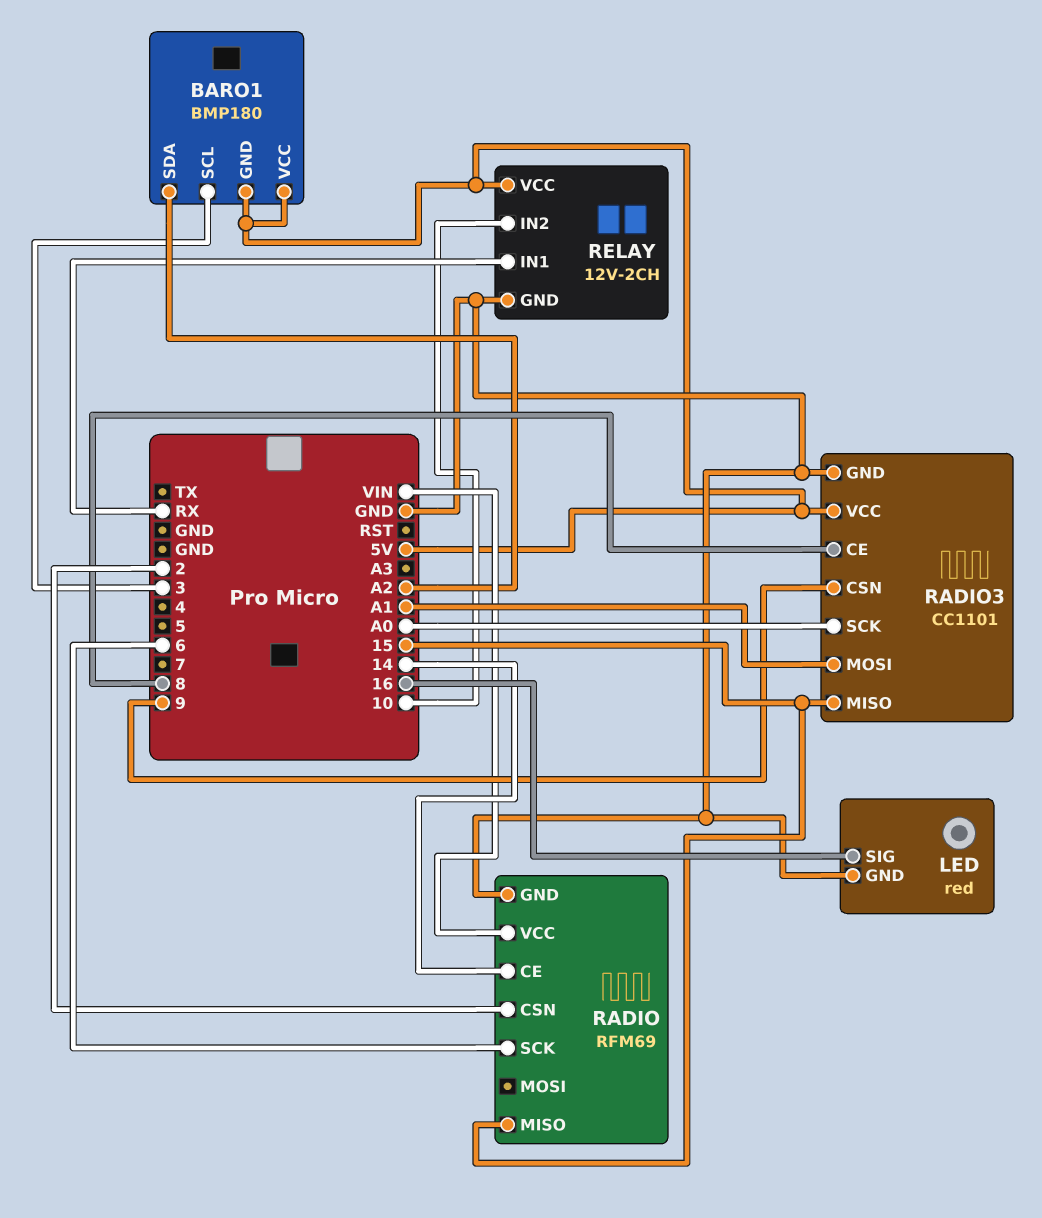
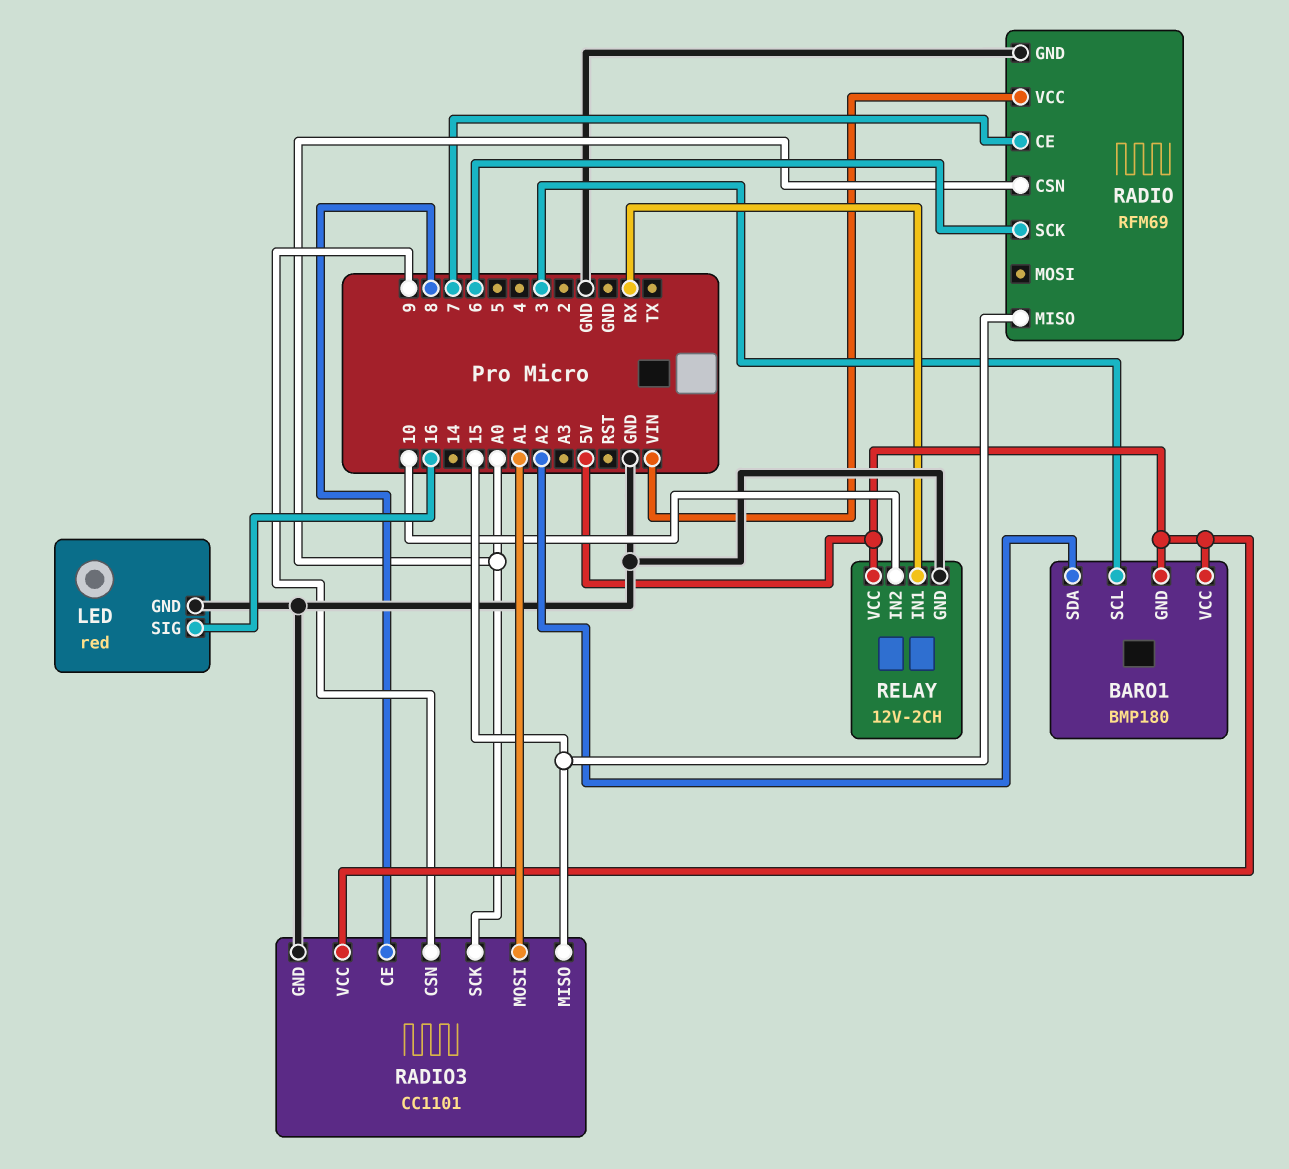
RADIO pin CE: 14 -> 7
RADIO pin CSN: 2 -> A0

